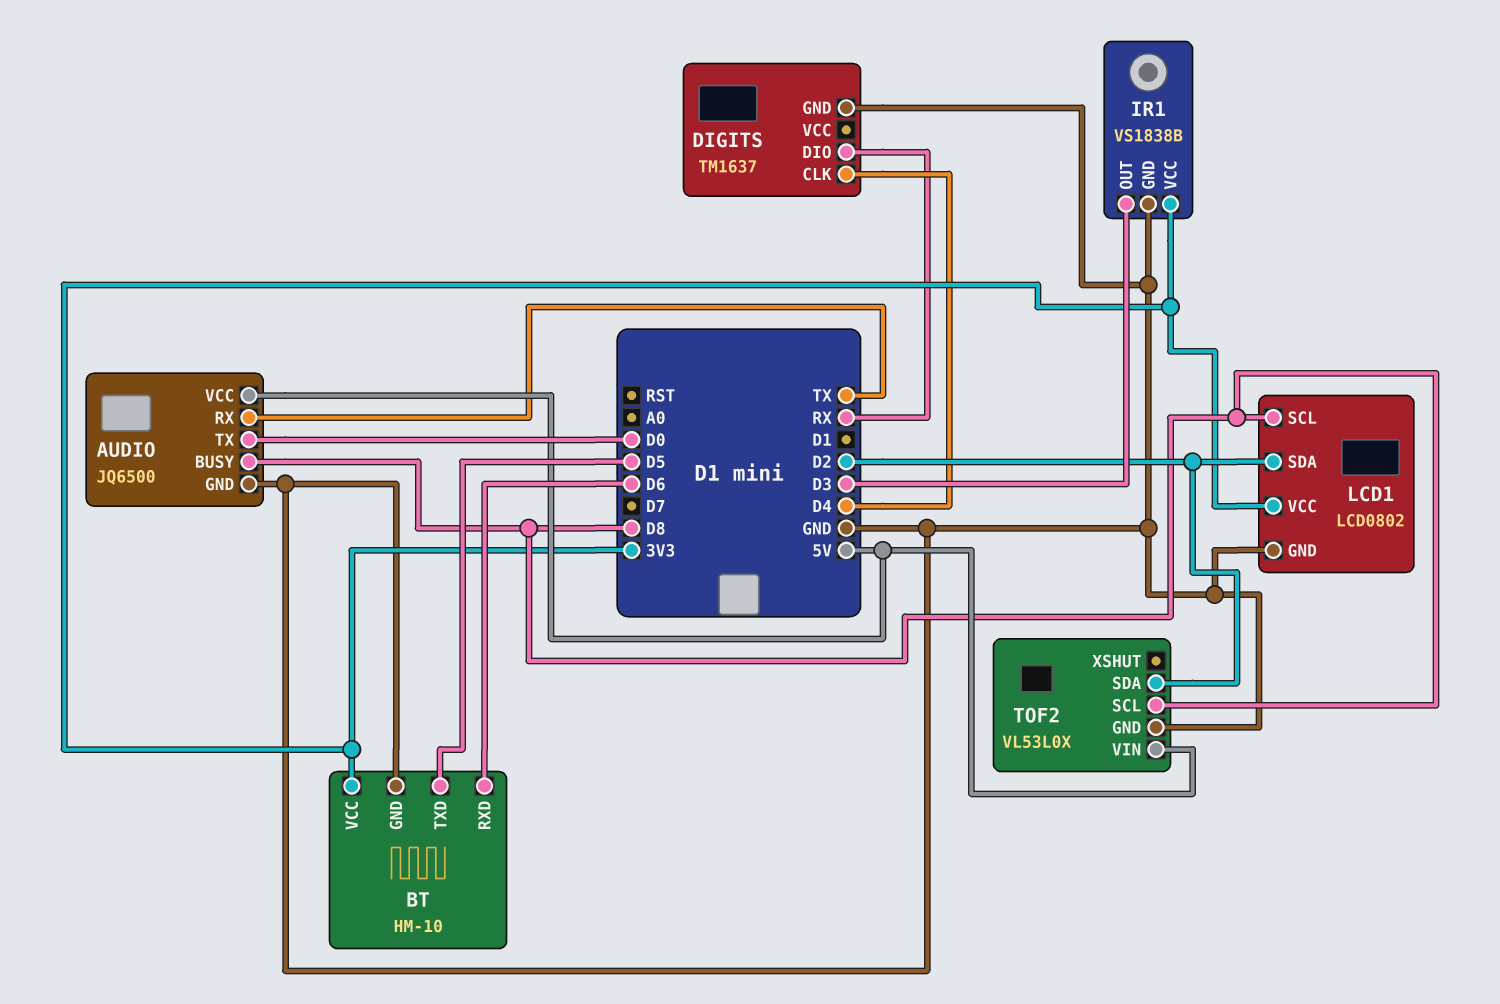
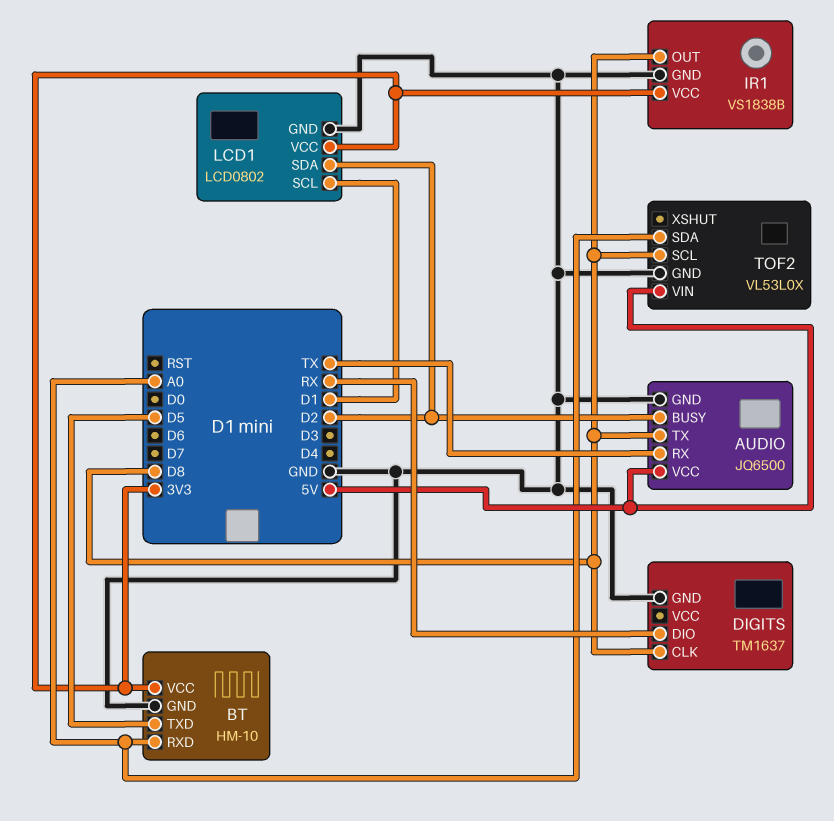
AUDIO pin BUSY: D8 -> D2
AUDIO pin TX: D0 -> D8
BT pin RXD: D6 -> A0
DIGITS pin CLK: D4 -> D8
IR1 pin OUT: D3 -> D8
LCD1 pin SCL: D8 -> D1
TOF2 pin SDA: D2 -> A0

